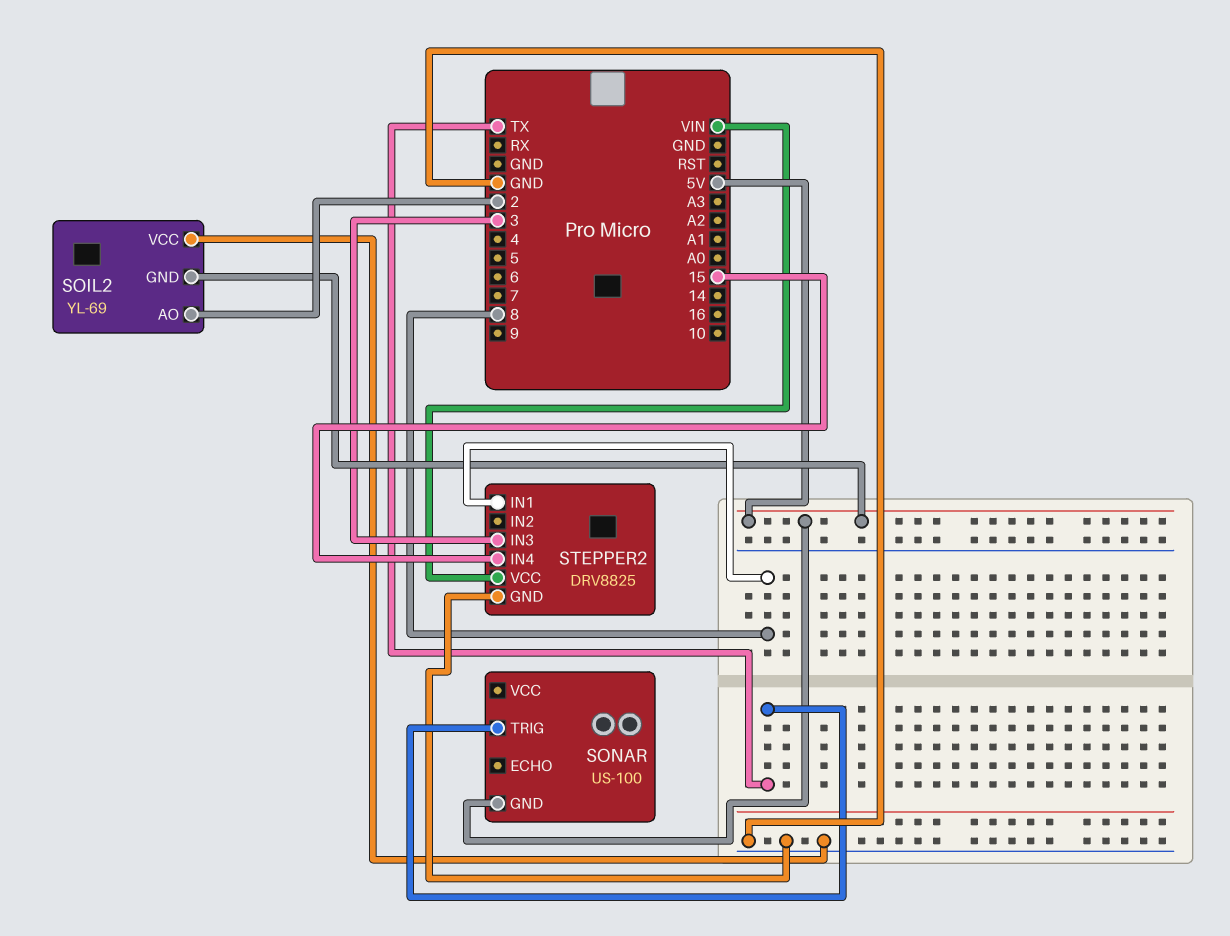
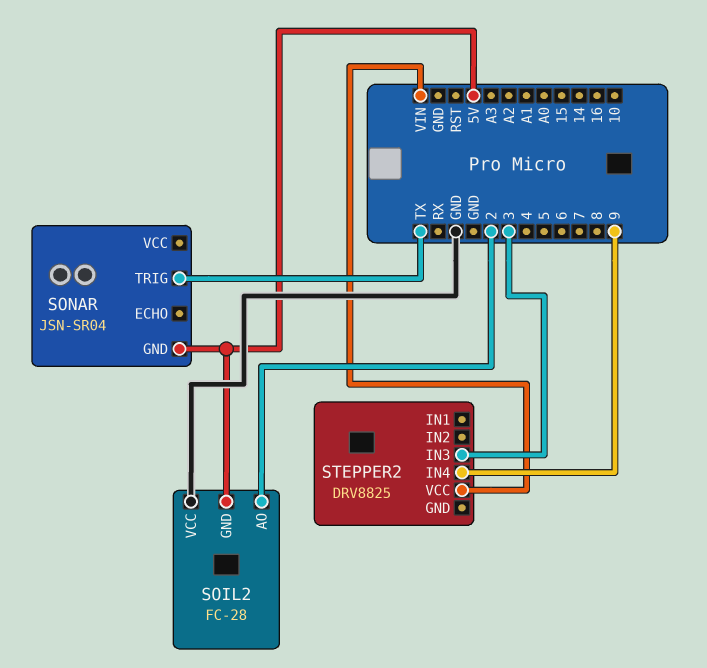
SOIL2: YL-69 -> FC-28
SONAR: US-100 -> JSN-SR04
STEPPER2 pin GND: GND -> none
STEPPER2 pin IN1: 8 -> none
STEPPER2 pin IN4: 15 -> 9

